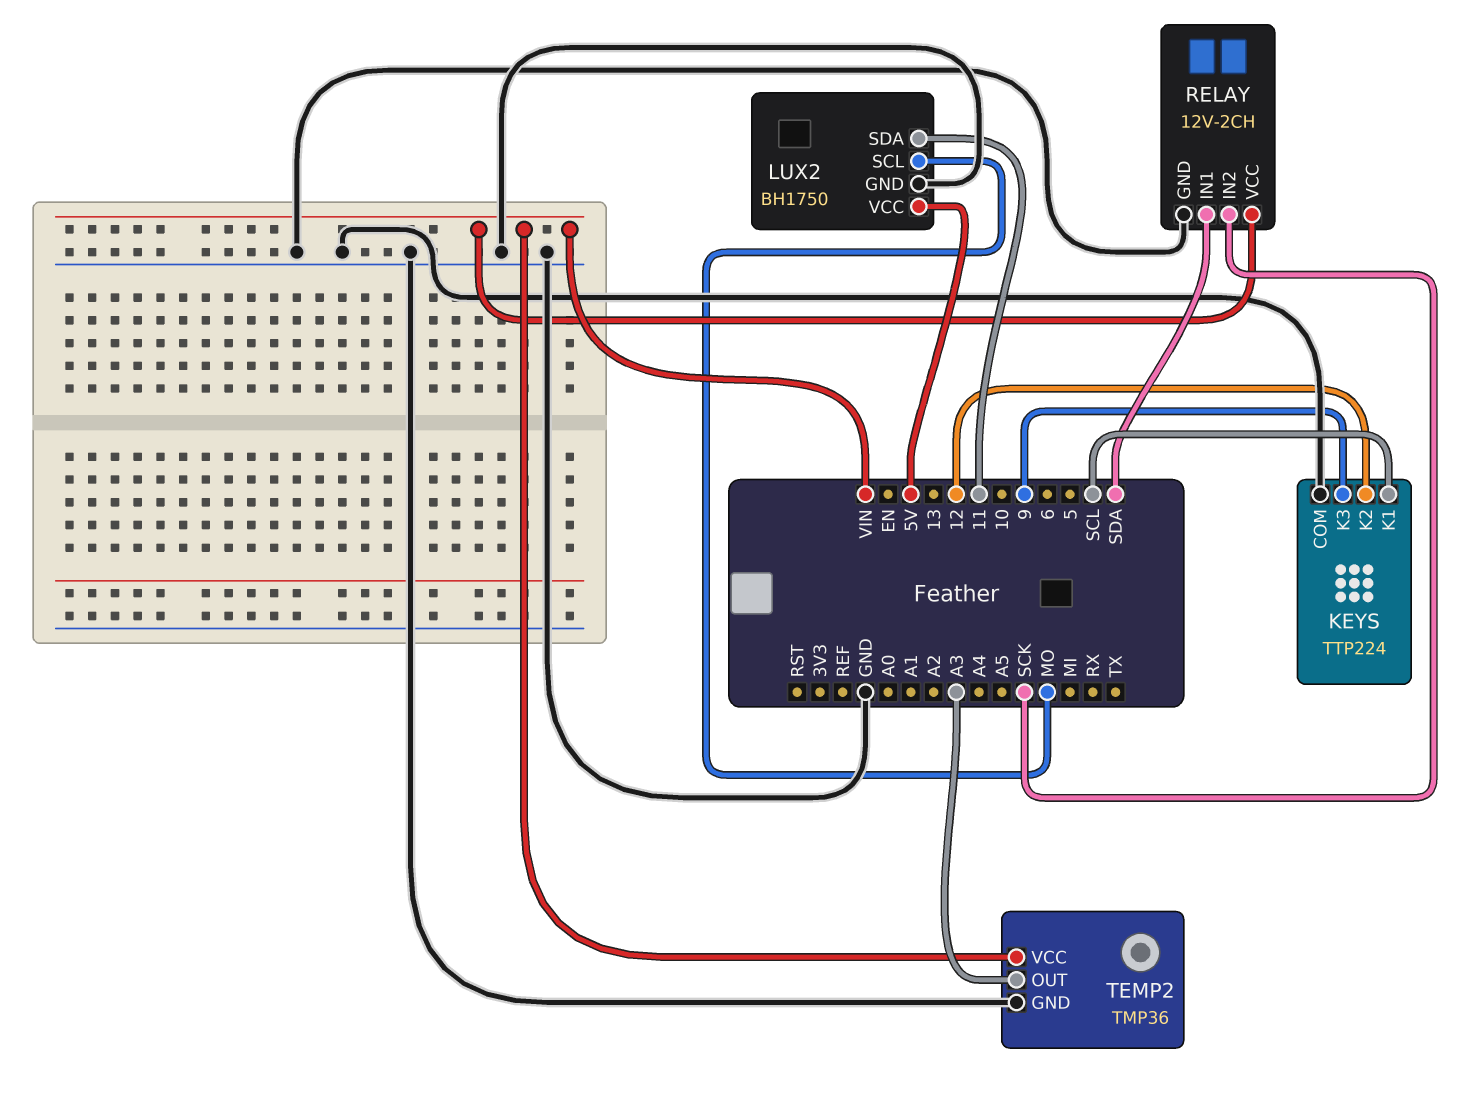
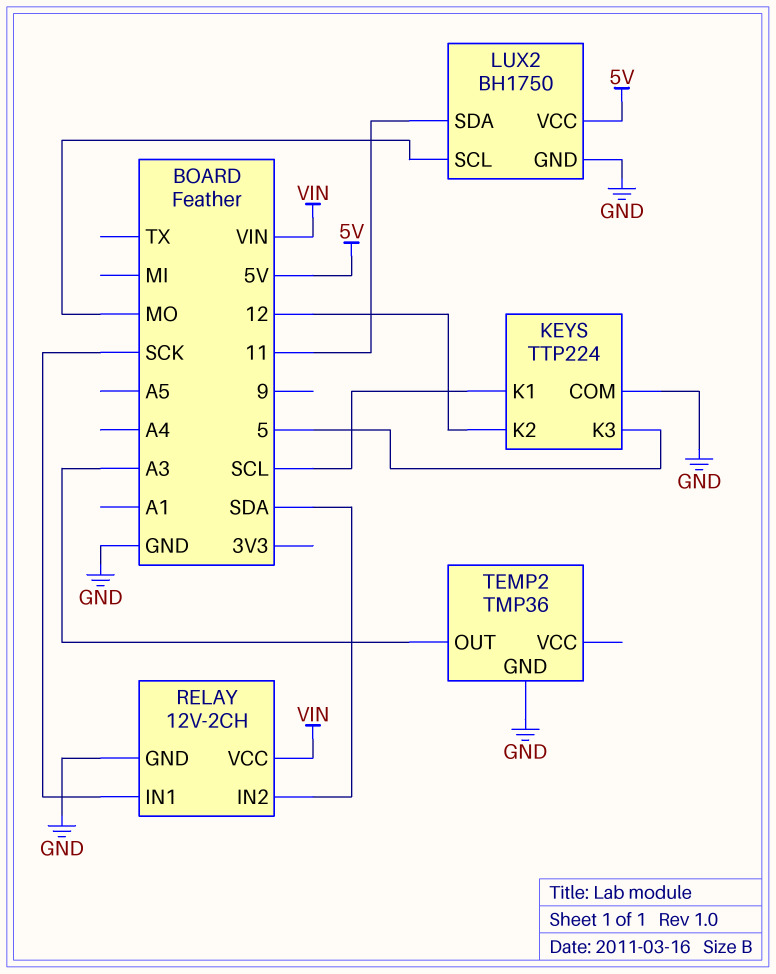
KEYS pin K3: 9 -> 5
RELAY pin IN1: SDA -> SCK
RELAY pin IN2: SCK -> SDA
TEMP2 pin VCC: VIN -> none

